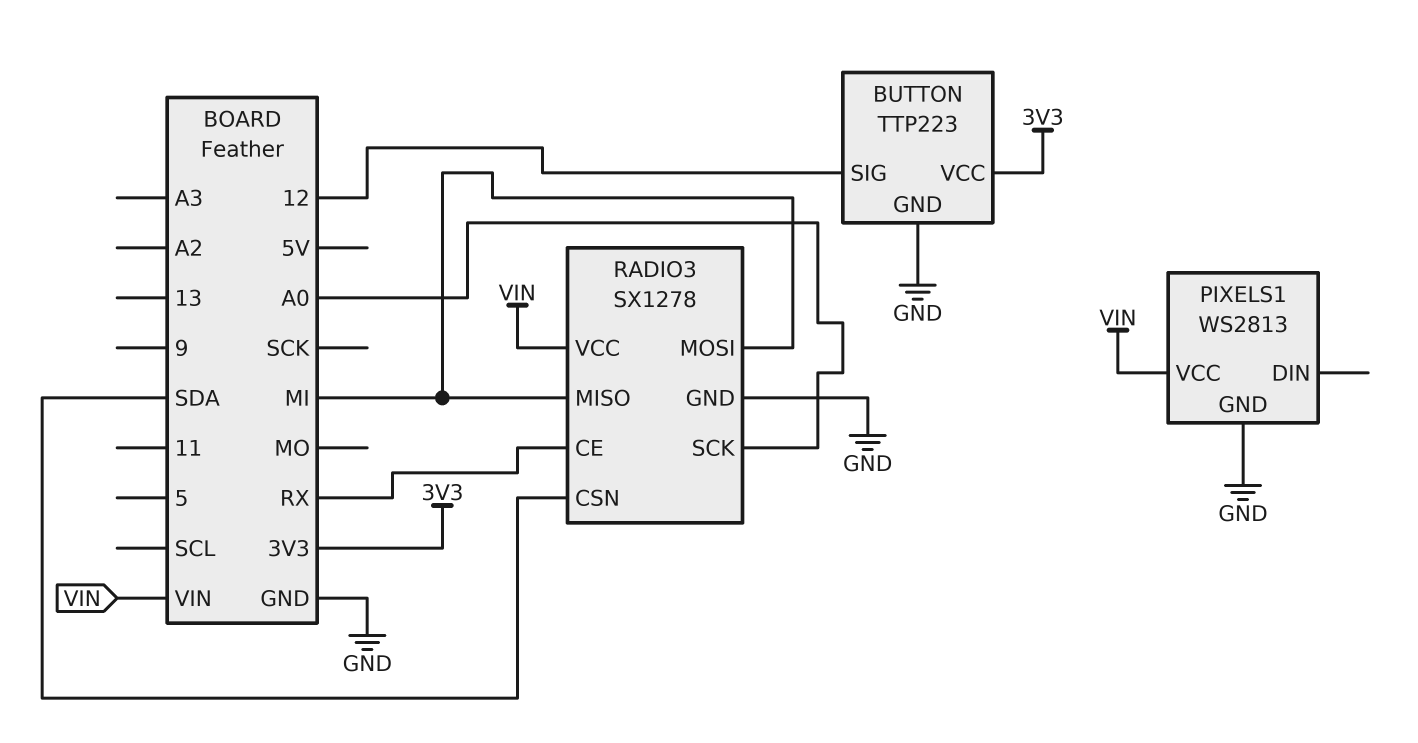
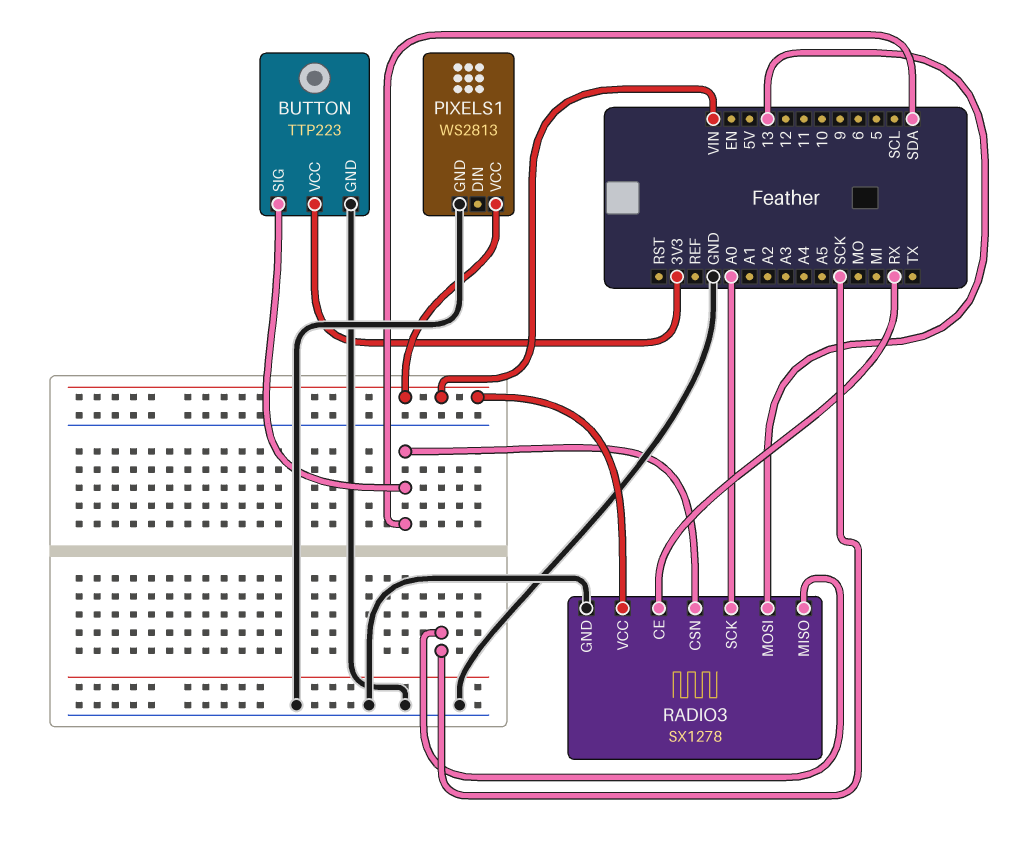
BUTTON pin SIG: 12 -> SDA
RADIO3 pin MISO: MI -> SCK
RADIO3 pin MOSI: MI -> 13

